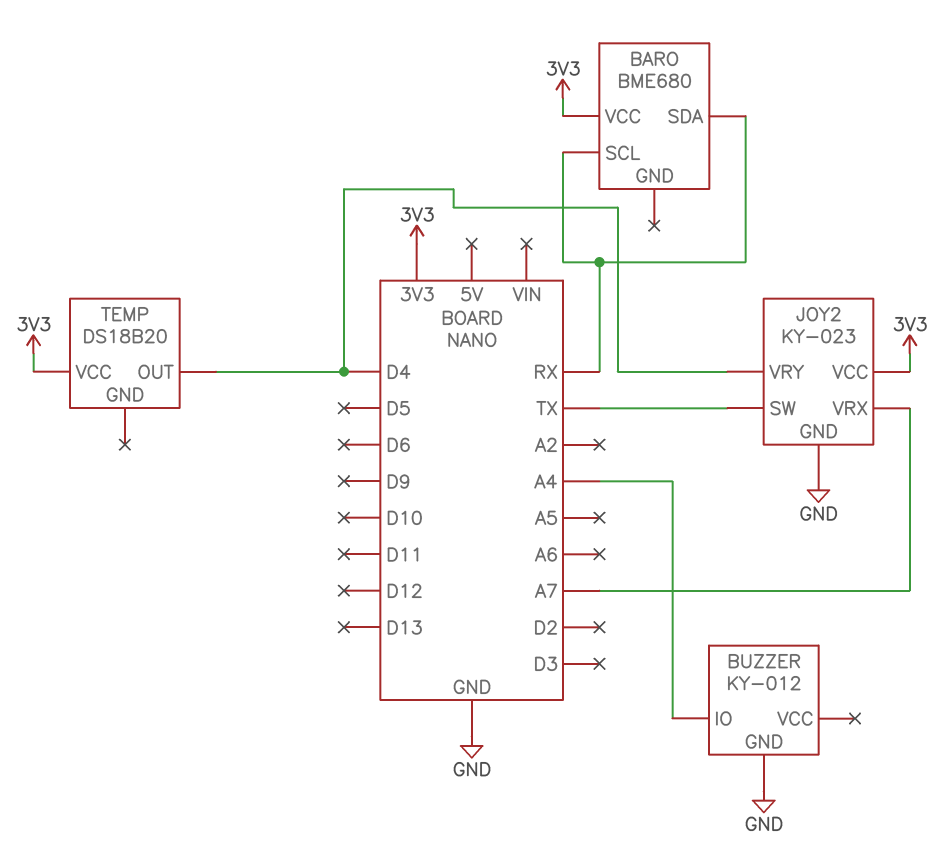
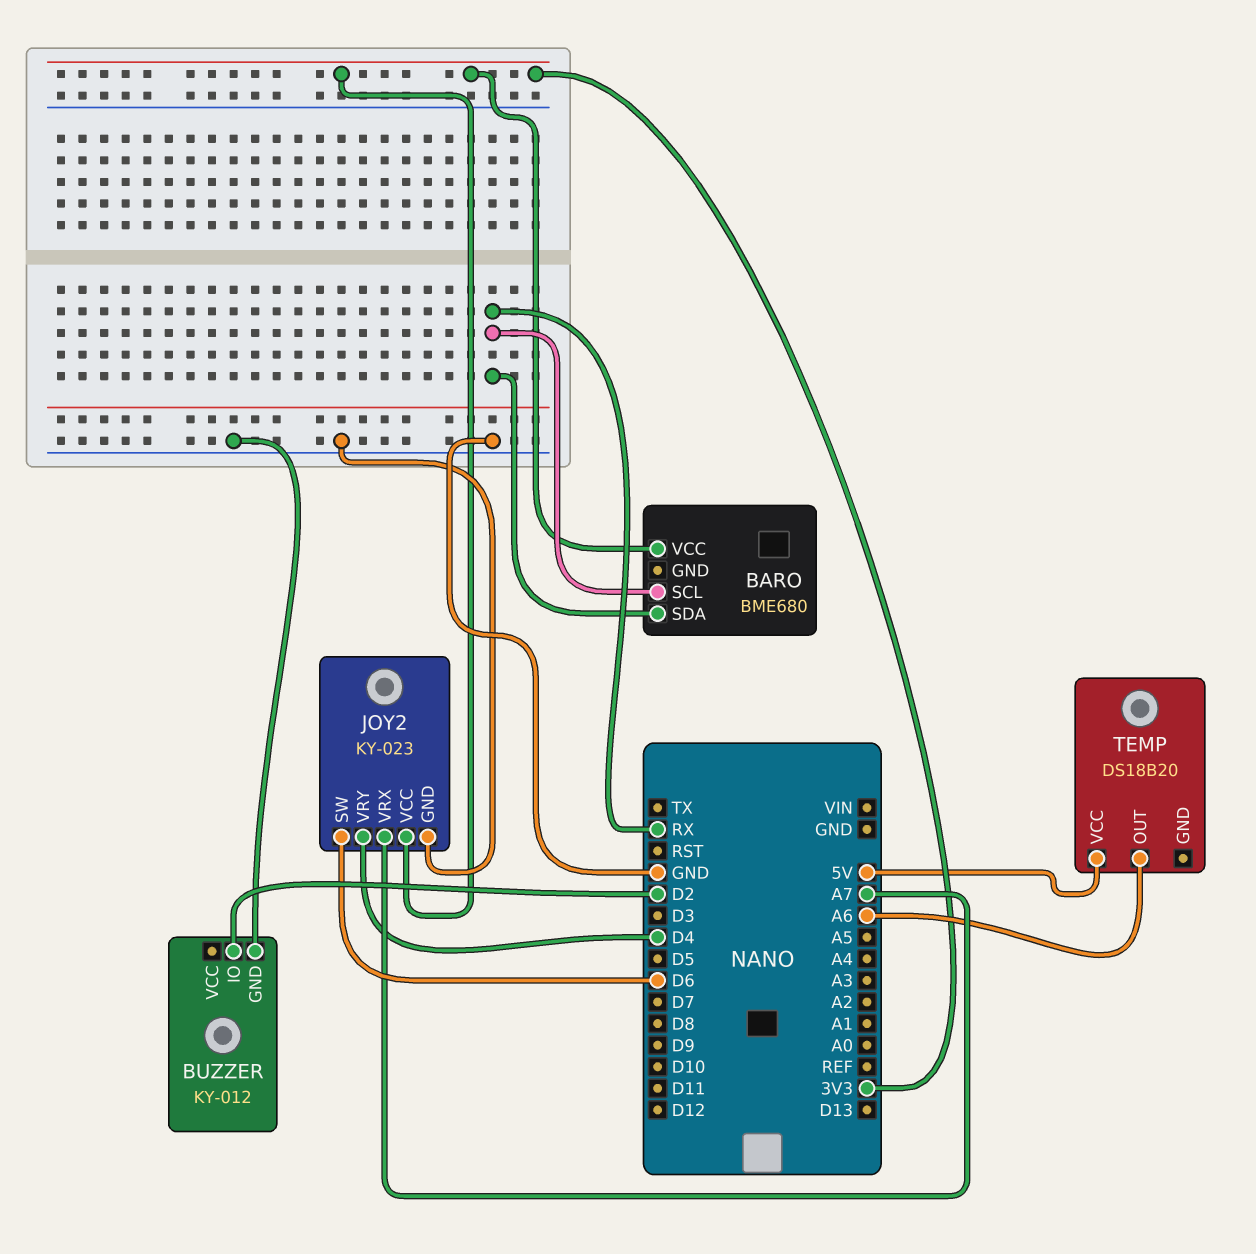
BUZZER pin IO: A4 -> D2
JOY2 pin SW: TX -> D6
TEMP pin OUT: D4 -> A6
TEMP pin VCC: 3V3 -> 5V

